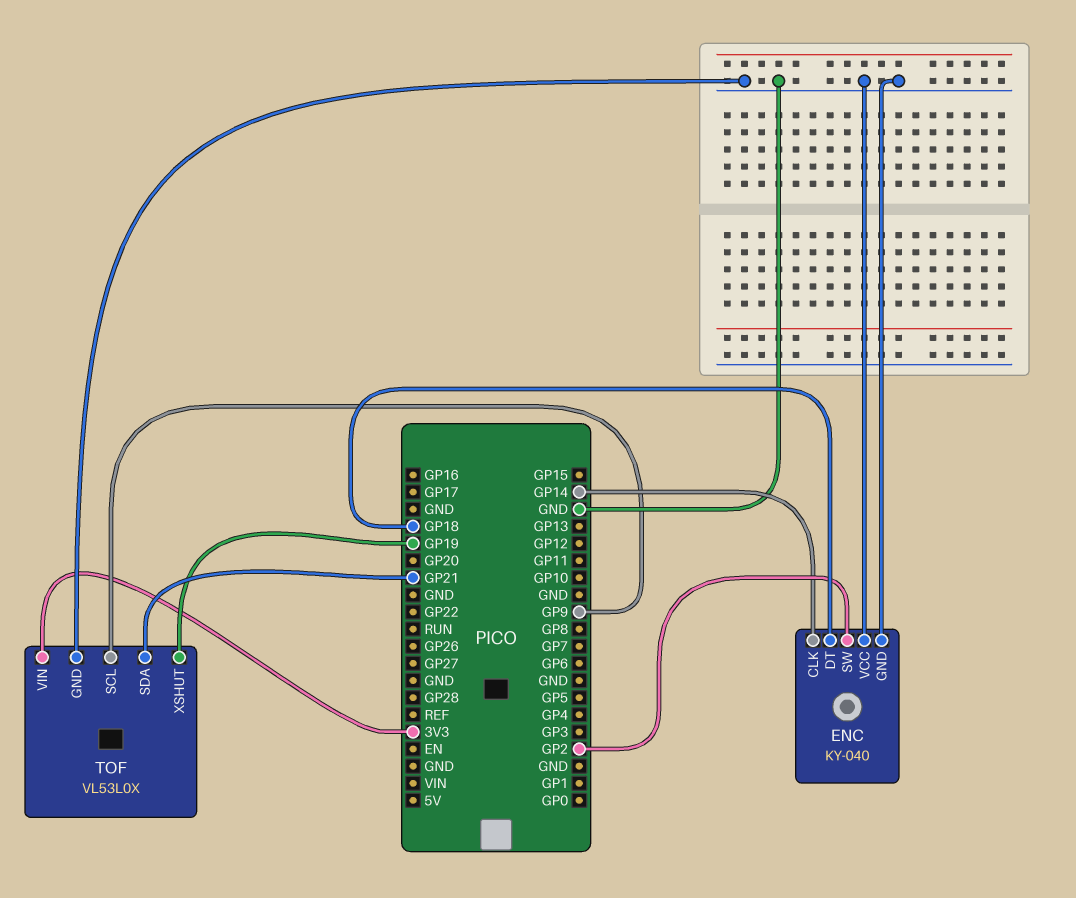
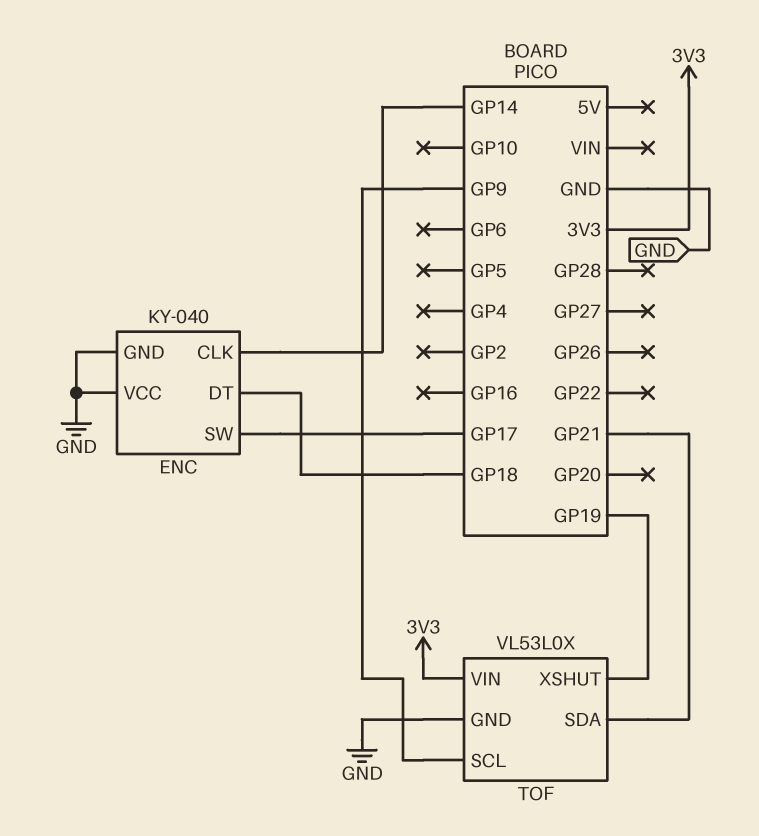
ENC pin SW: GP2 -> GP17

